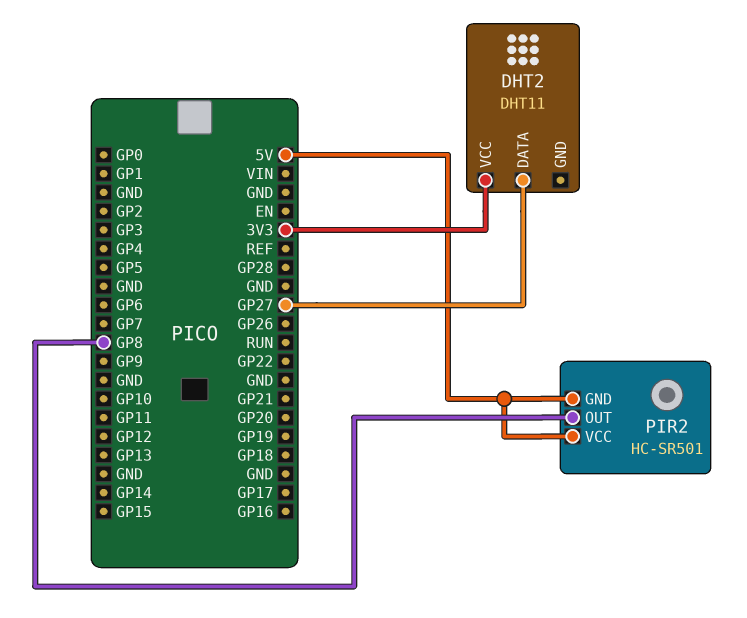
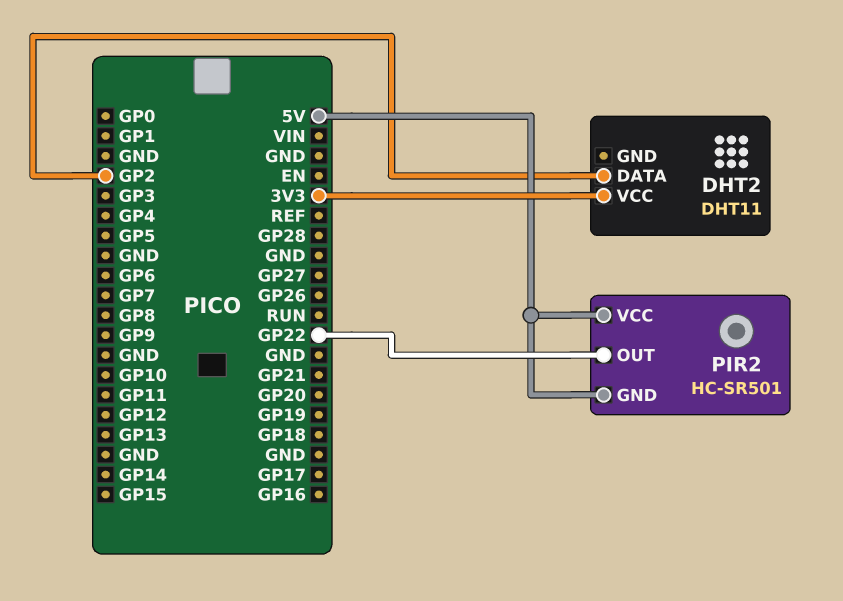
DHT2 pin DATA: GP27 -> GP2
PIR2 pin OUT: GP8 -> GP22

